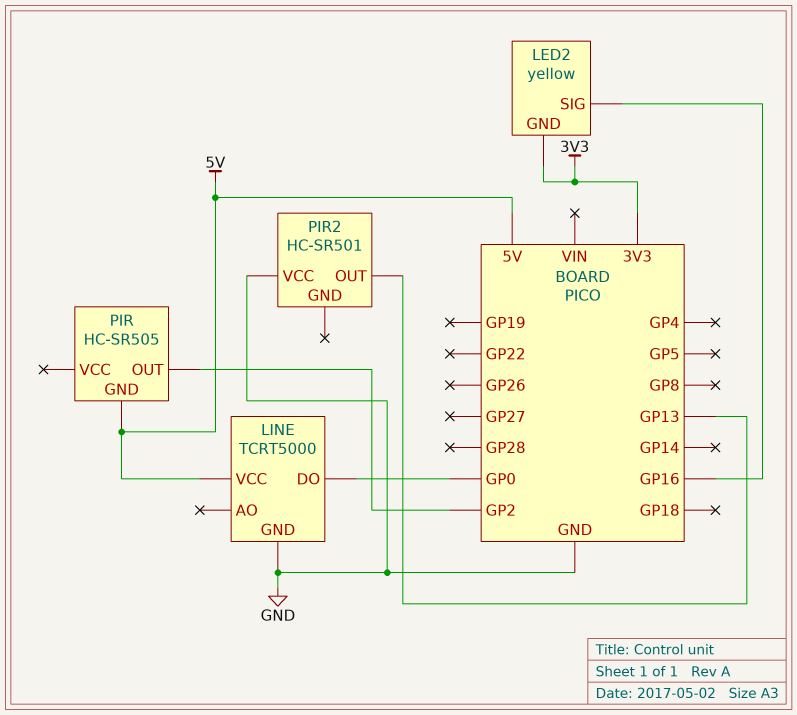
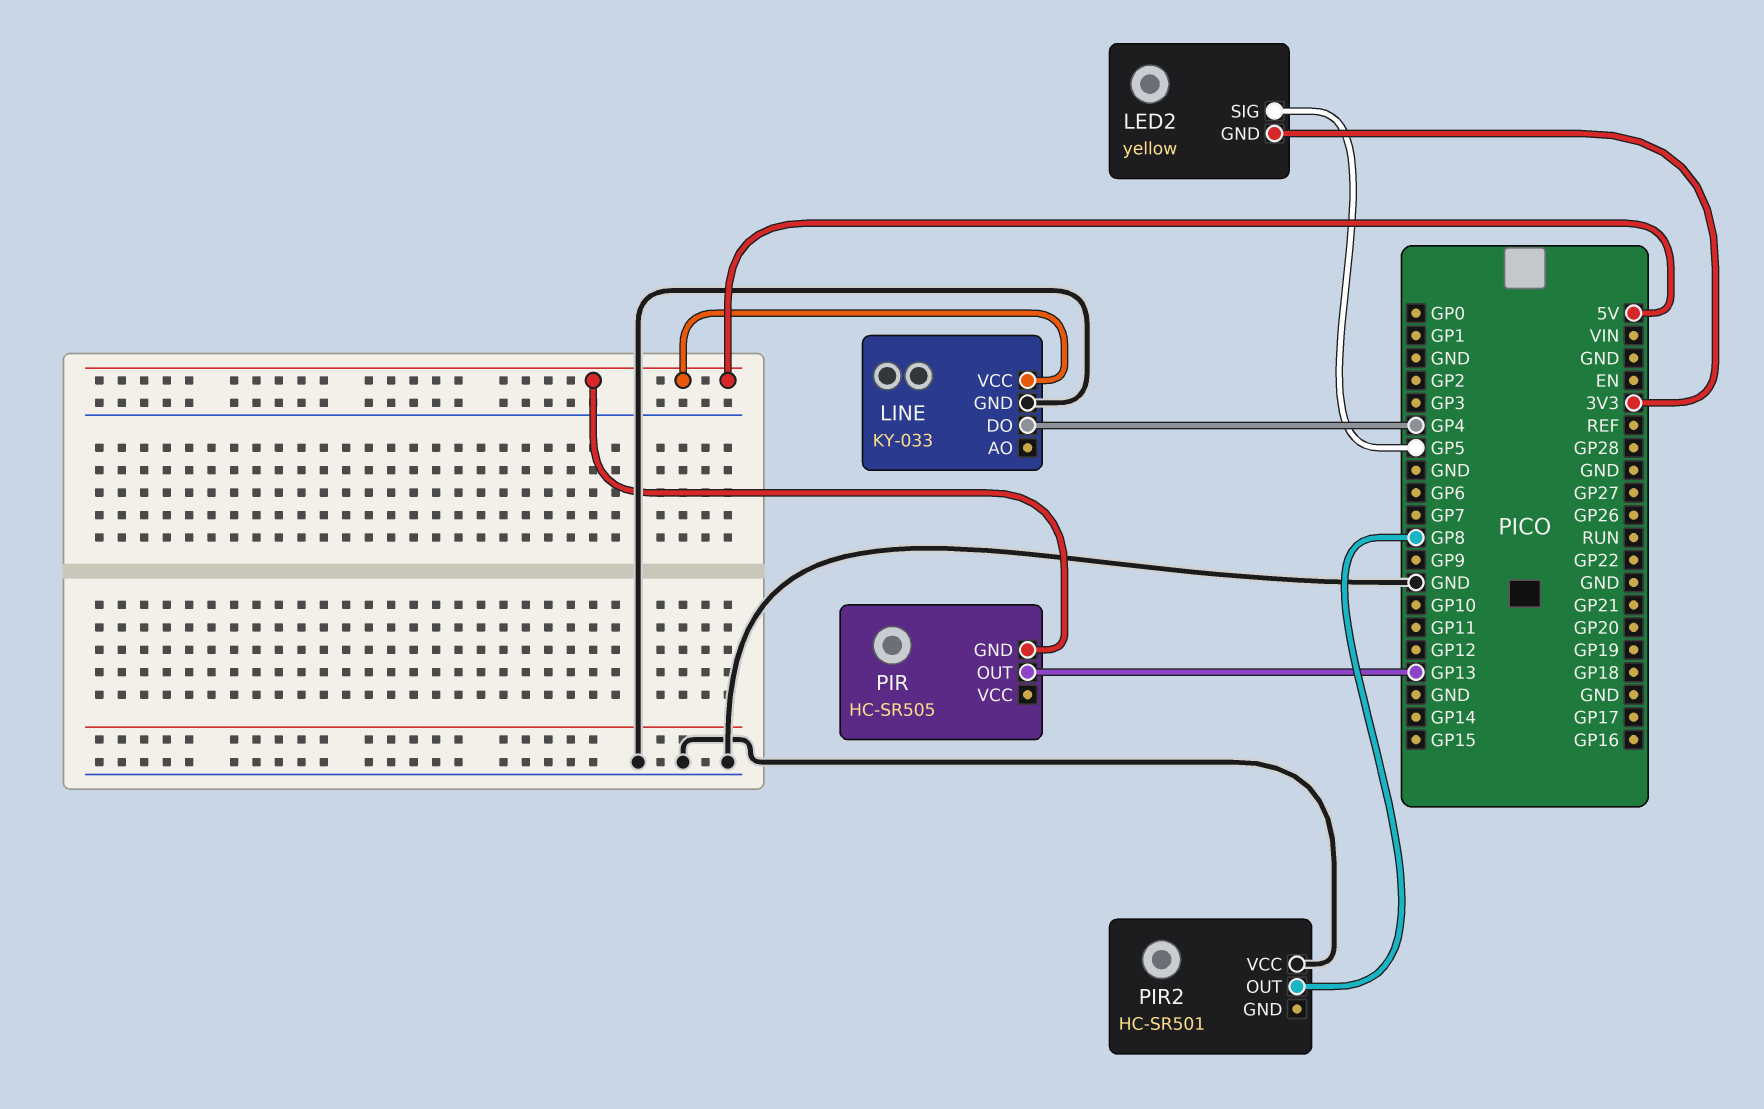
LED2 pin SIG: GP16 -> GP5
LINE: TCRT5000 -> KY-033
LINE pin DO: GP0 -> GP4
PIR pin OUT: GP2 -> GP13
PIR2 pin OUT: GP13 -> GP8

